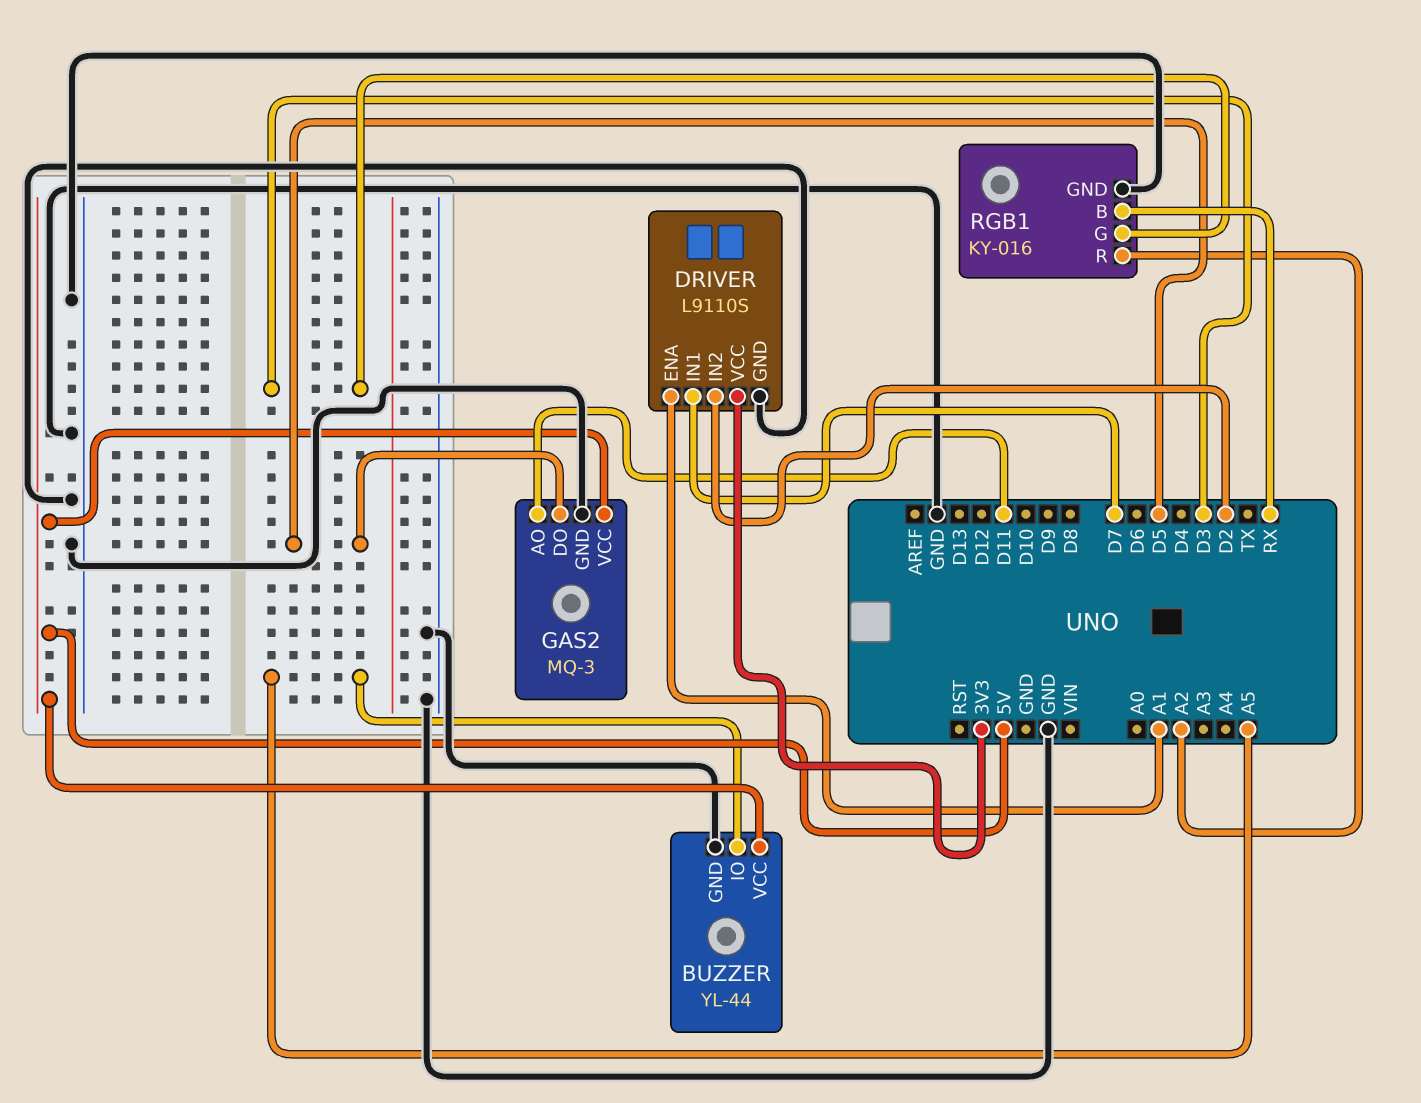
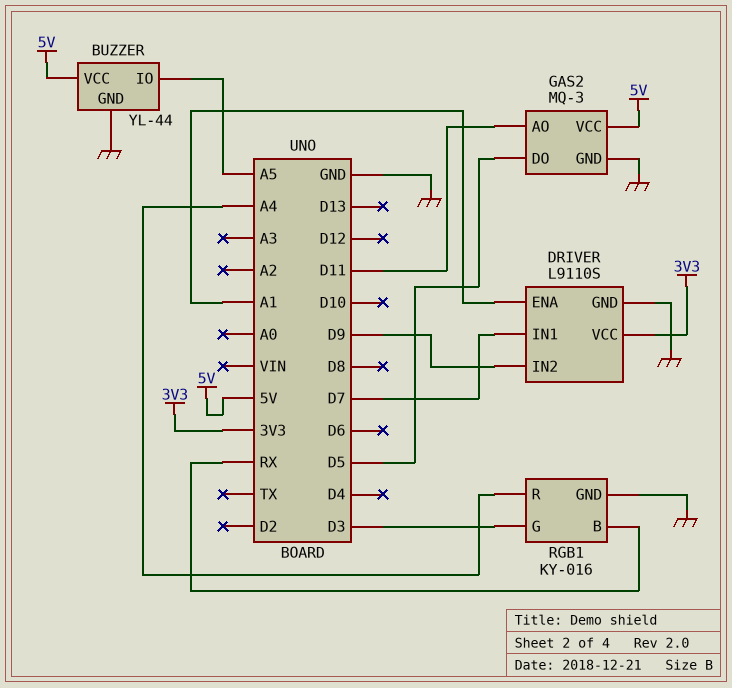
DRIVER pin IN2: D2 -> D9
RGB1 pin R: A2 -> A4

